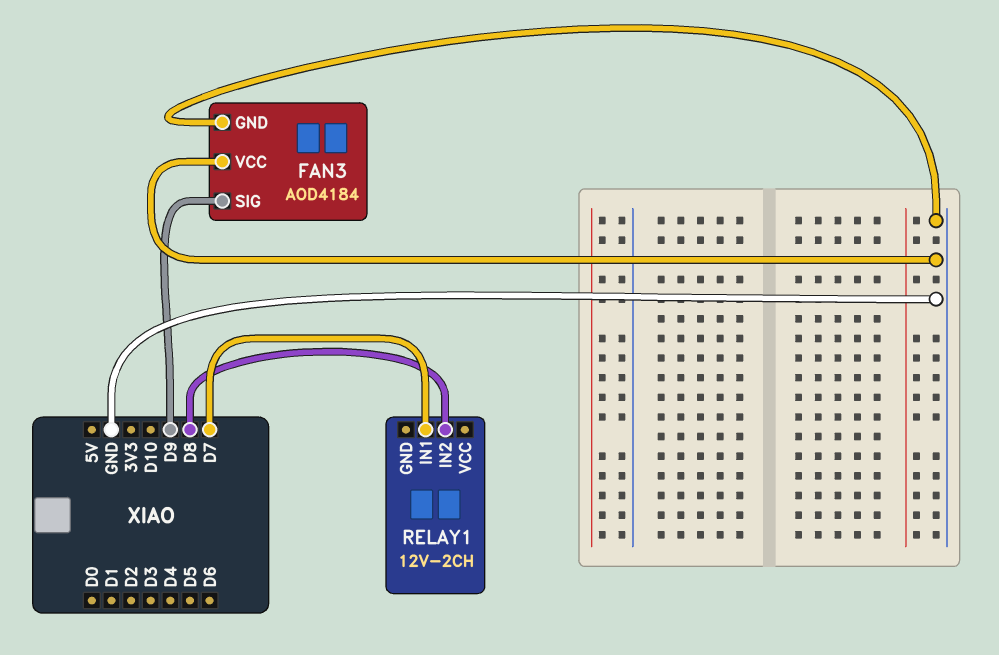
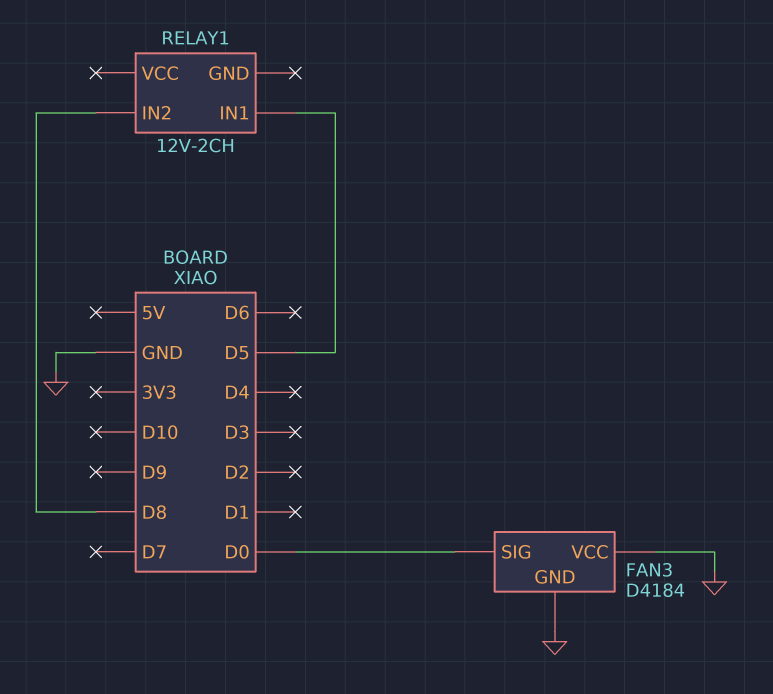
FAN3: AOD4184 -> D4184
FAN3 pin SIG: D9 -> D0
RELAY1 pin IN1: D7 -> D5

